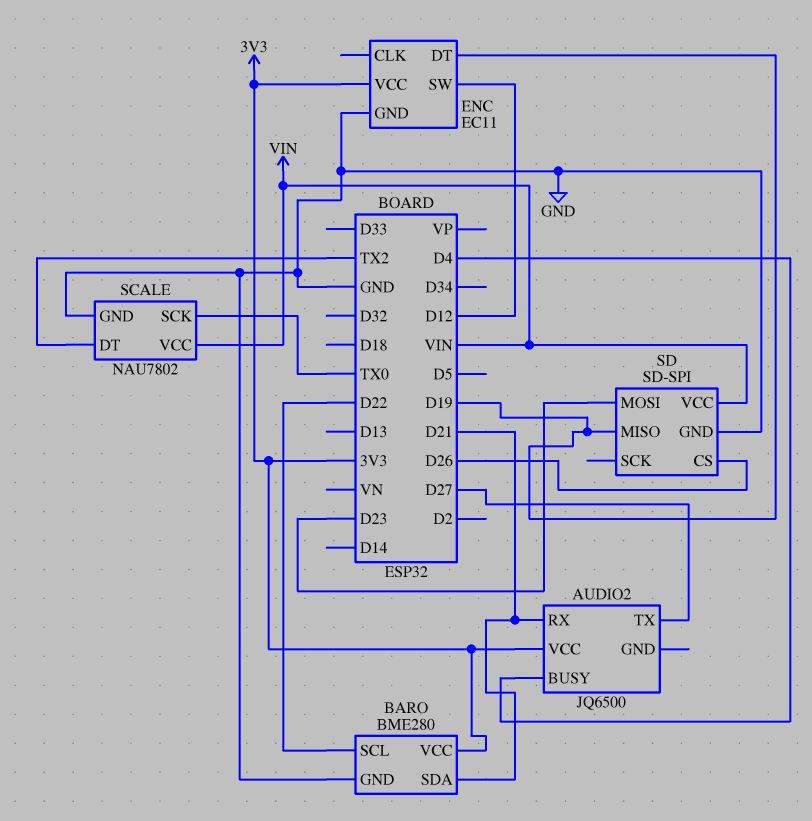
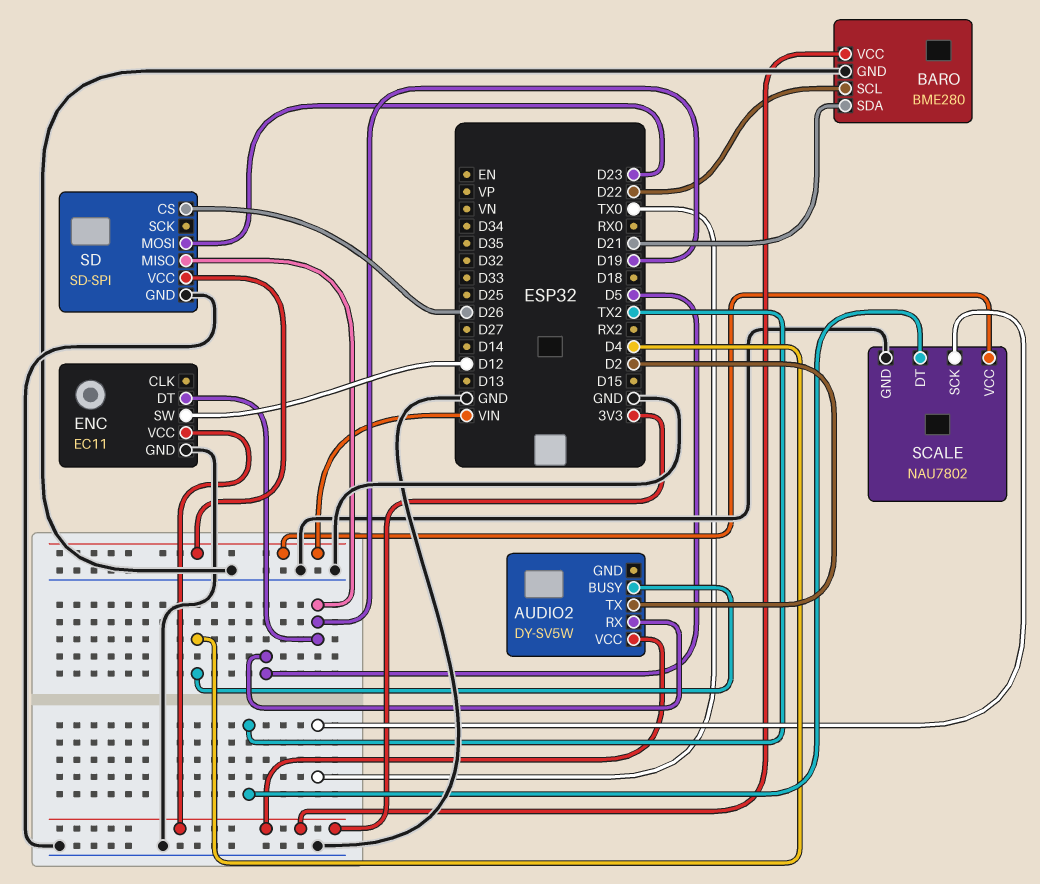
AUDIO2: JQ6500 -> DY-SV5W
AUDIO2 pin RX: D21 -> D5
AUDIO2 pin TX: D27 -> D2

